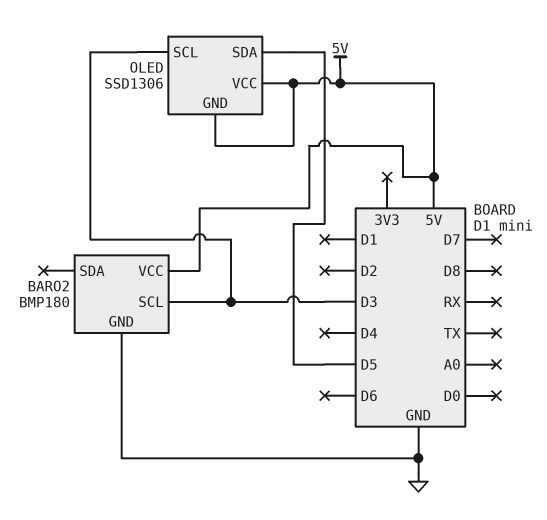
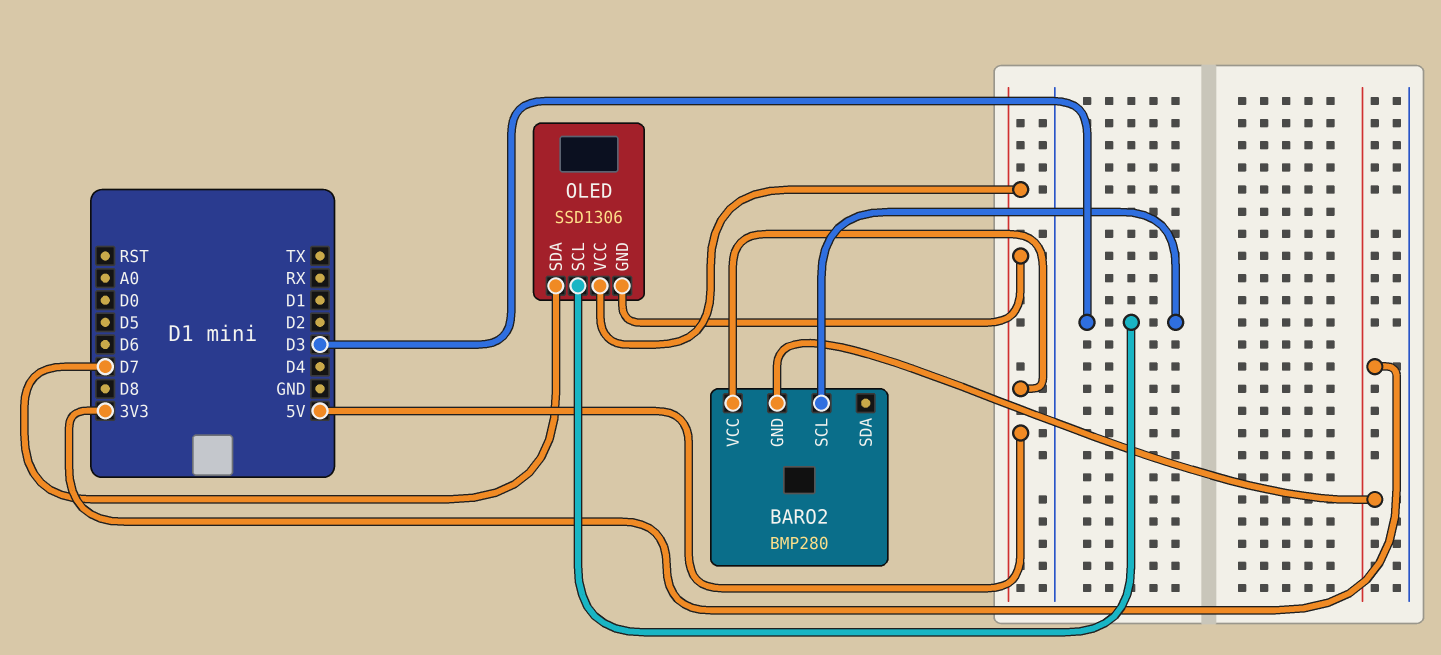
BARO2: BMP180 -> BMP280
BARO2 pin GND: GND -> 3V3
OLED pin SDA: D5 -> D7

